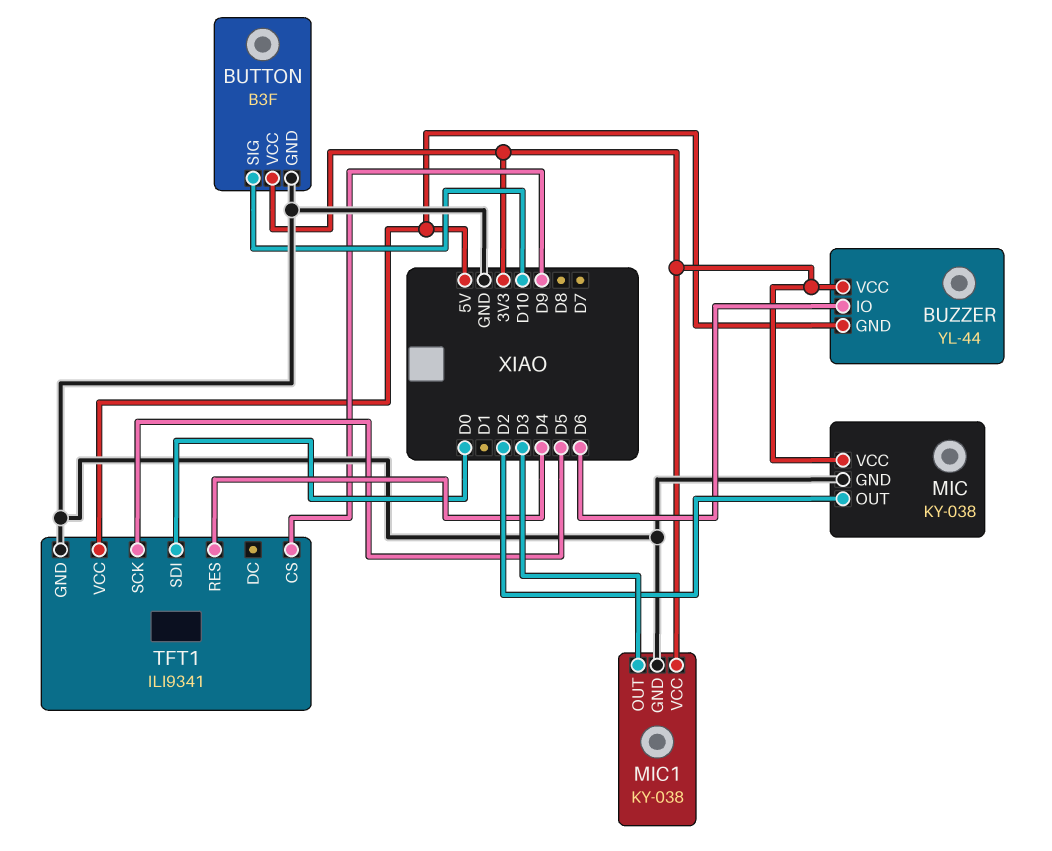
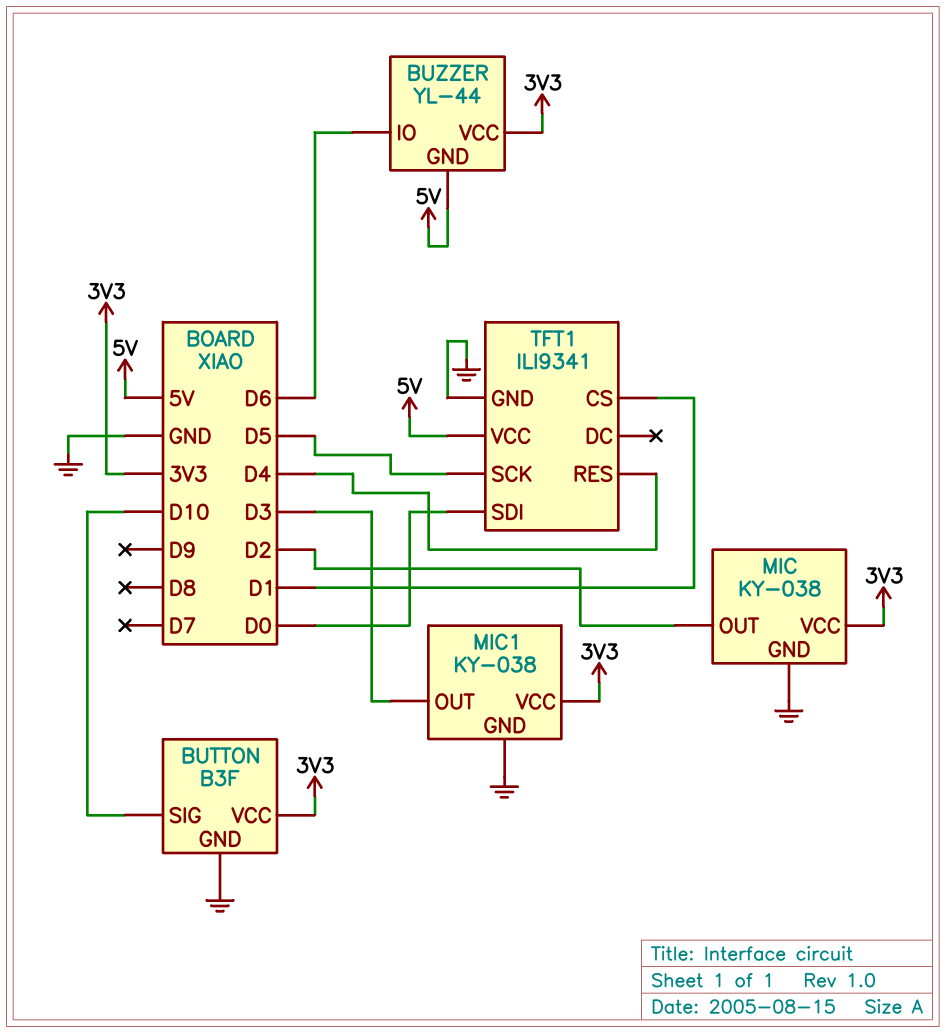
TFT1 pin CS: D9 -> D1

